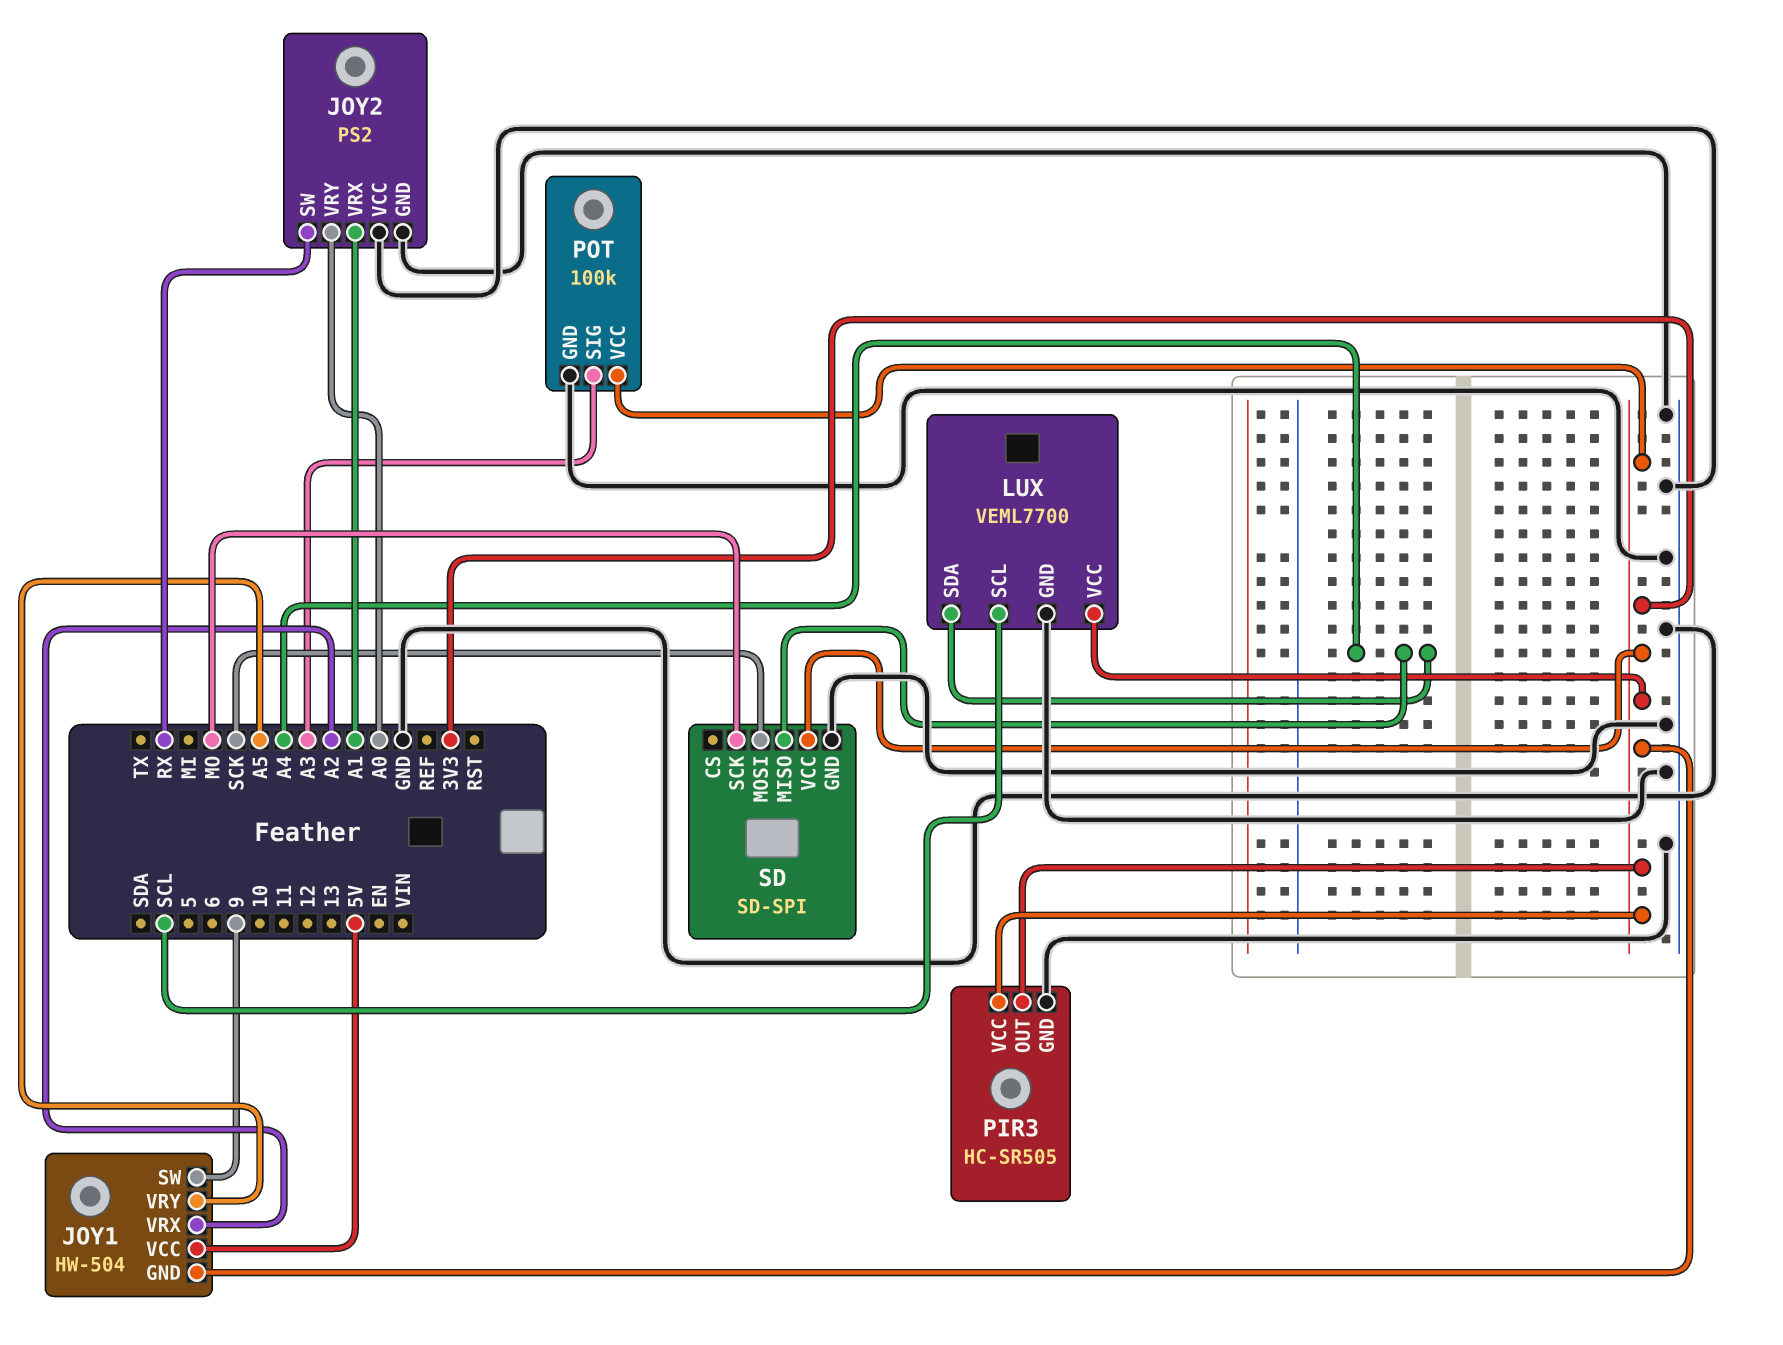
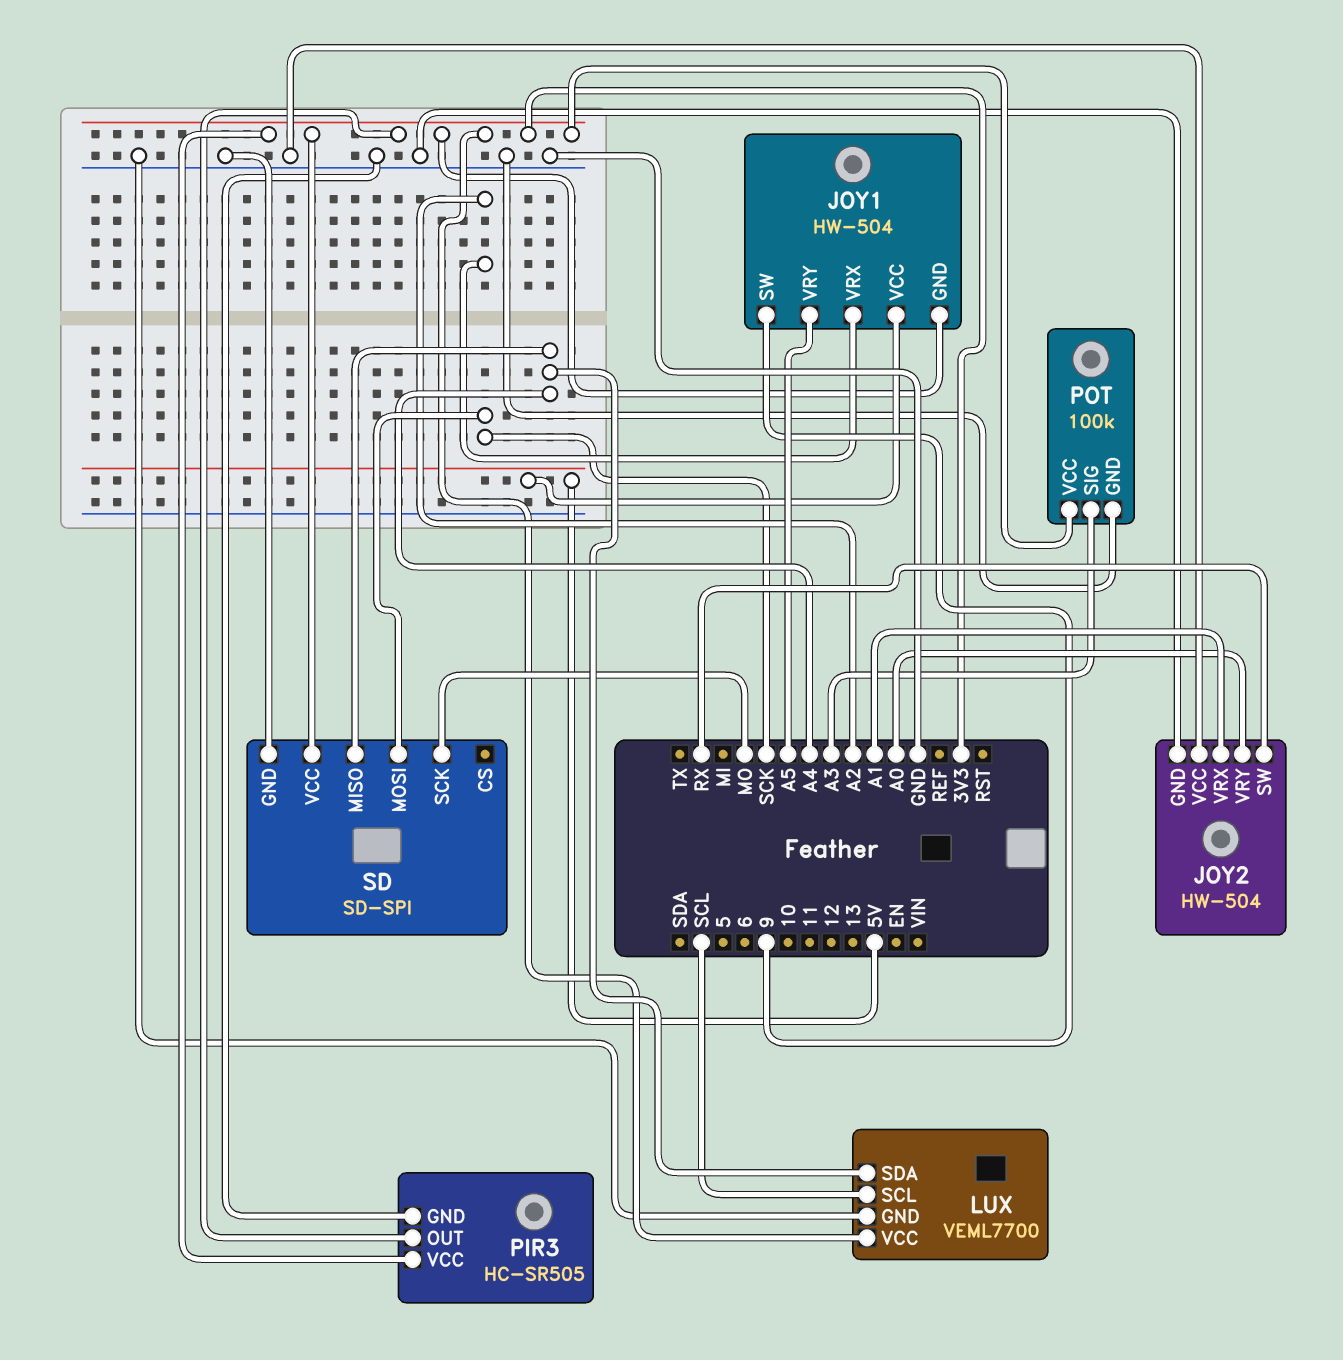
JOY2: PS2 -> HW-504

